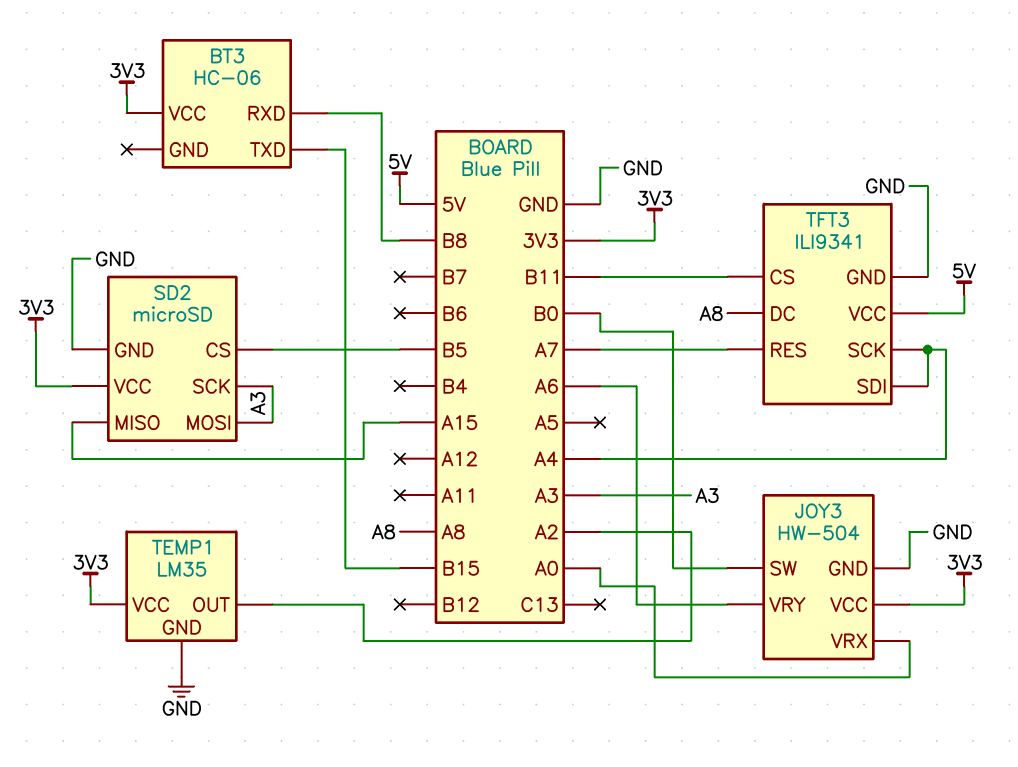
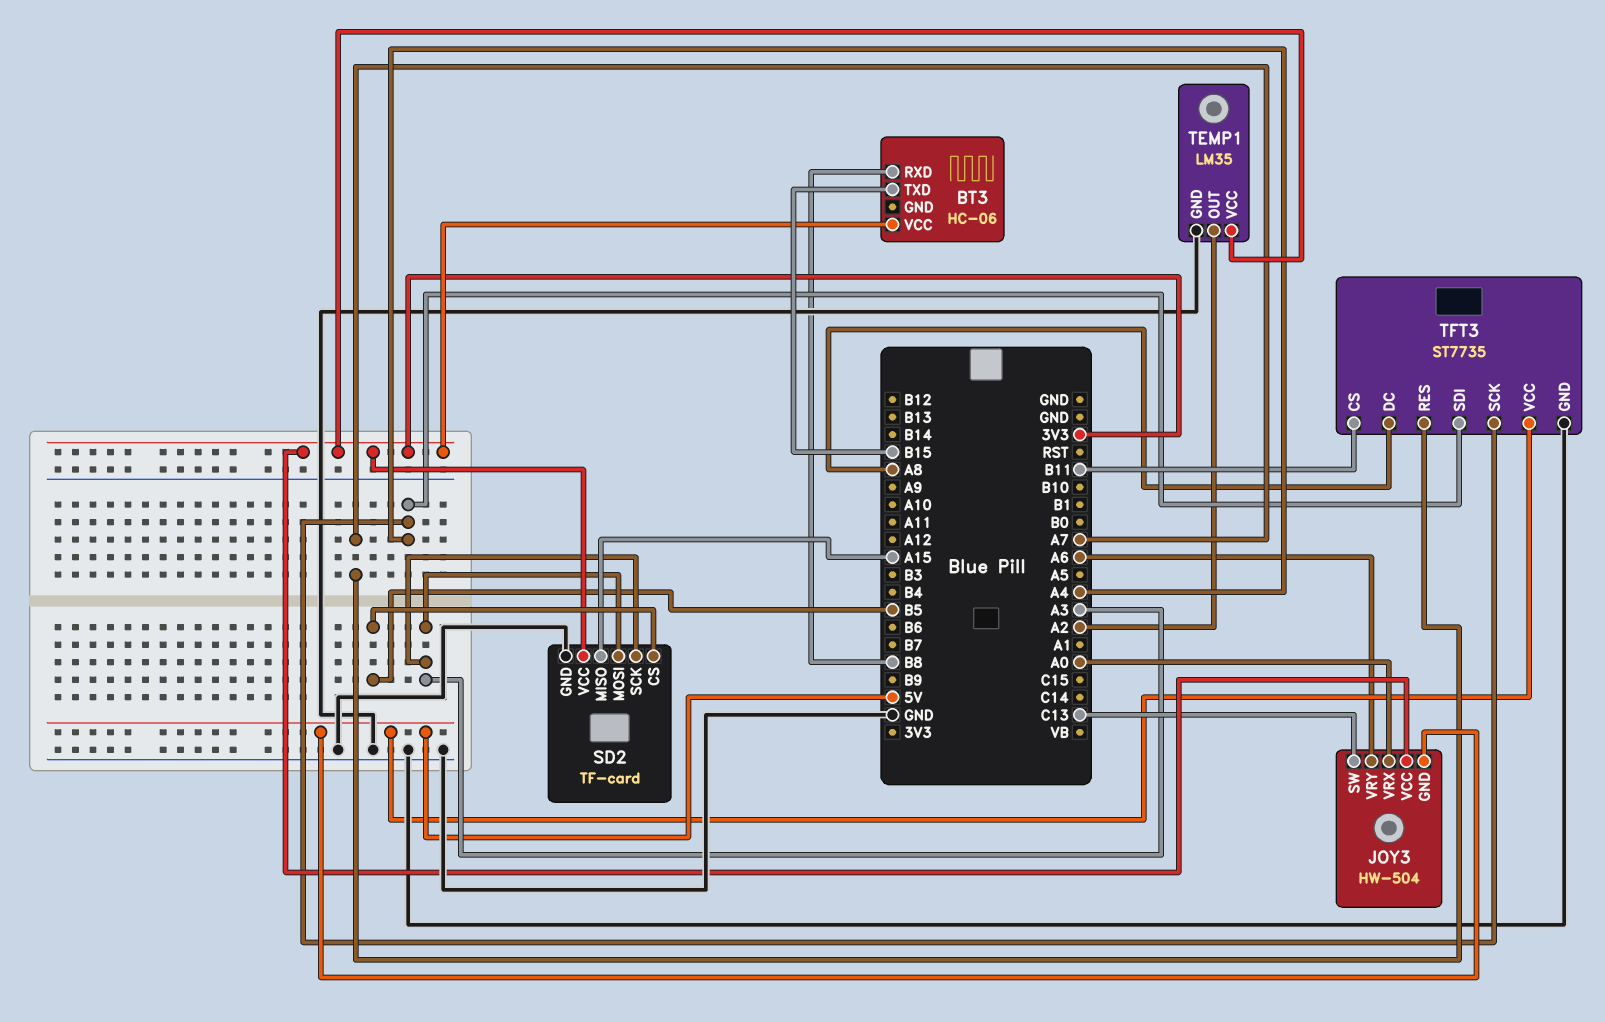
JOY3 pin GND: GND -> 5V
JOY3 pin SW: B0 -> C13
SD2: microSD -> TF-card
TFT3: ILI9341 -> ST7735

